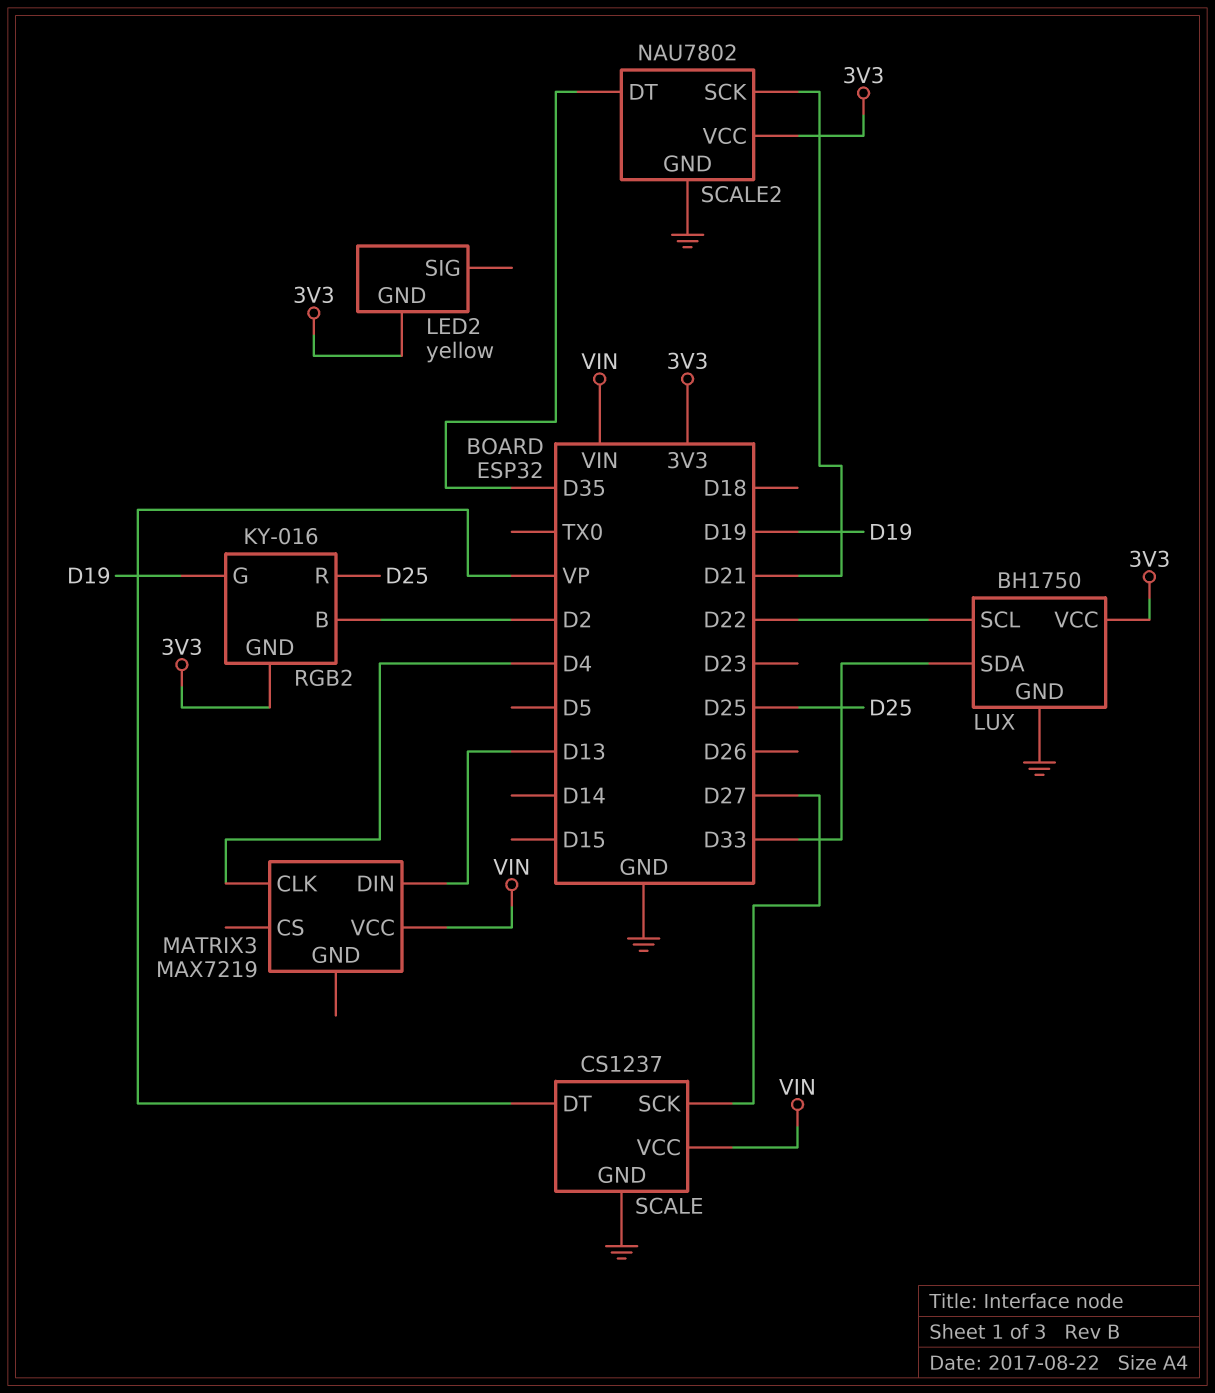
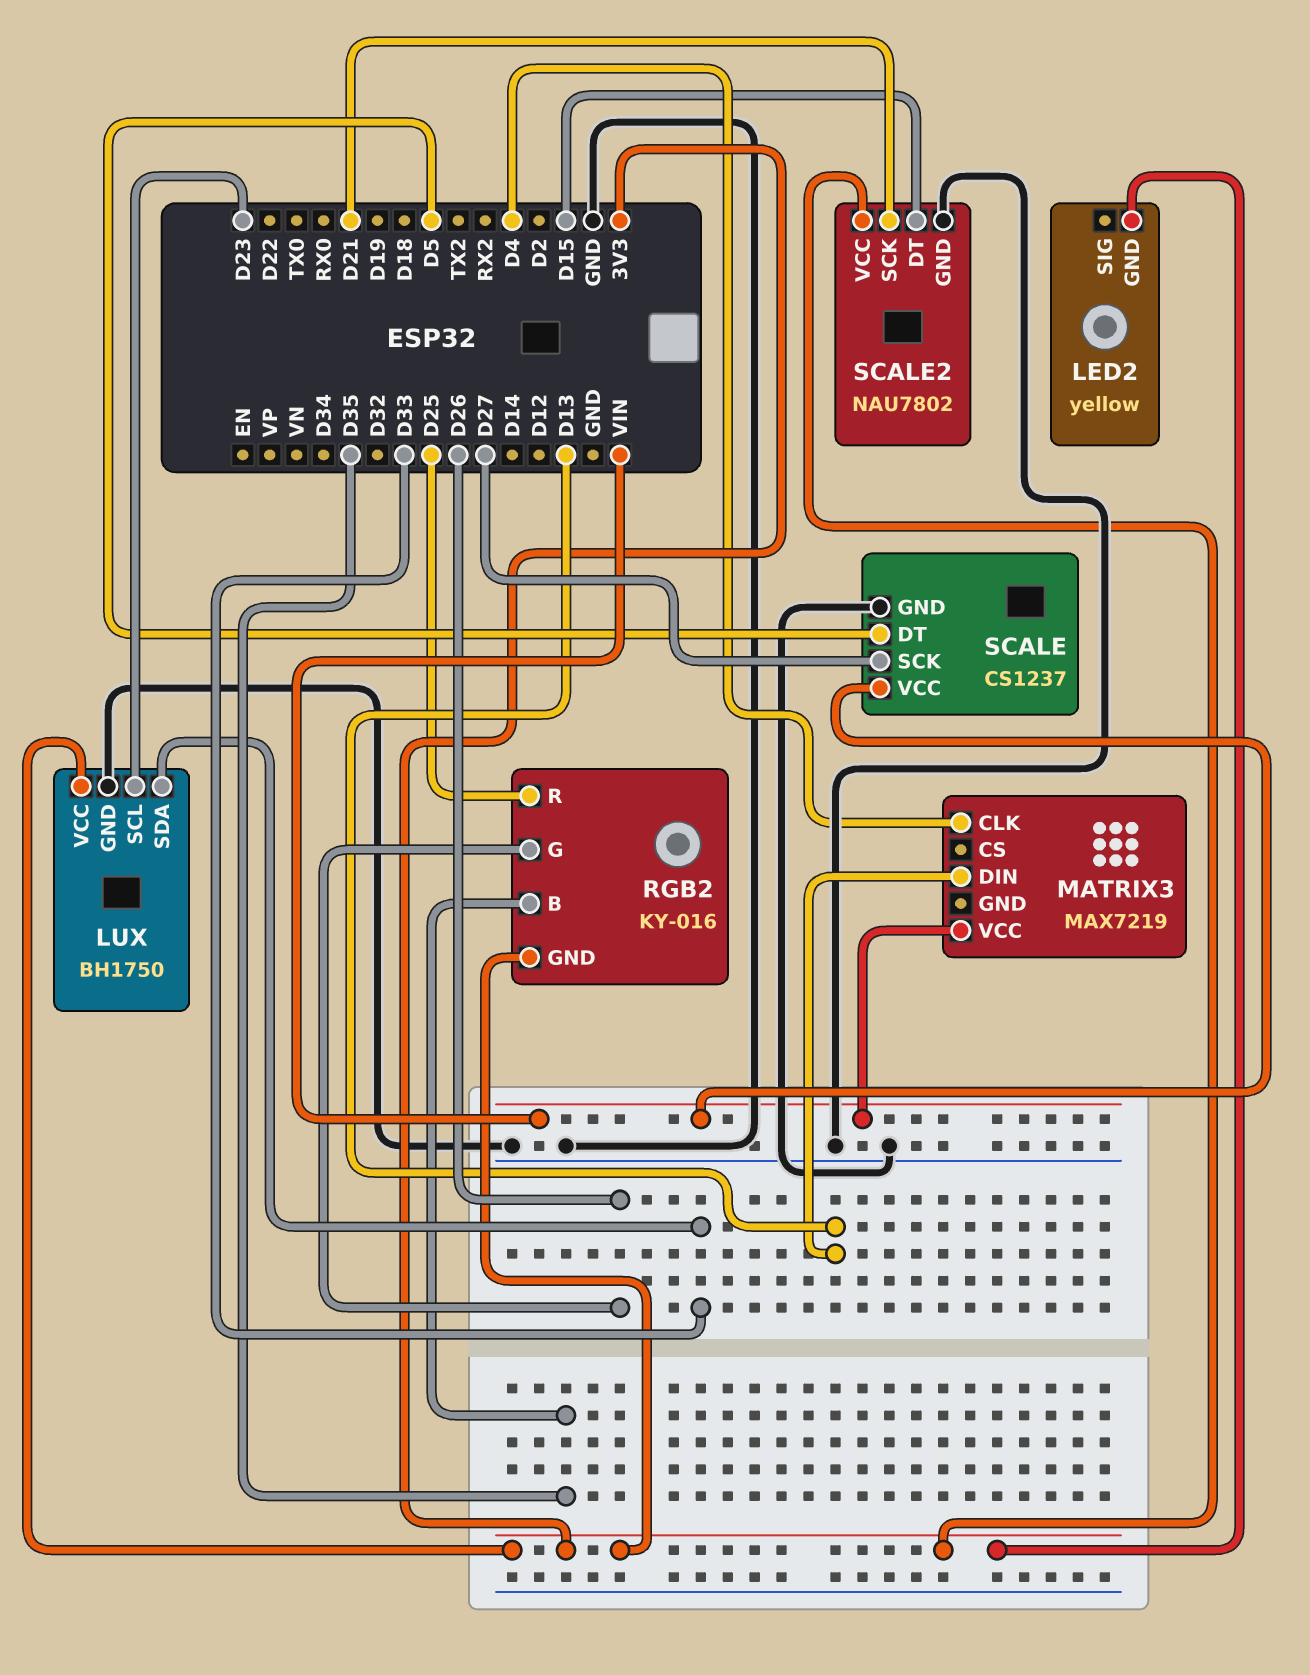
LUX pin SCL: D22 -> D23
RGB2 pin B: D2 -> D35
RGB2 pin G: D19 -> D26
SCALE pin DT: VP -> D5
SCALE2 pin DT: D35 -> D15

